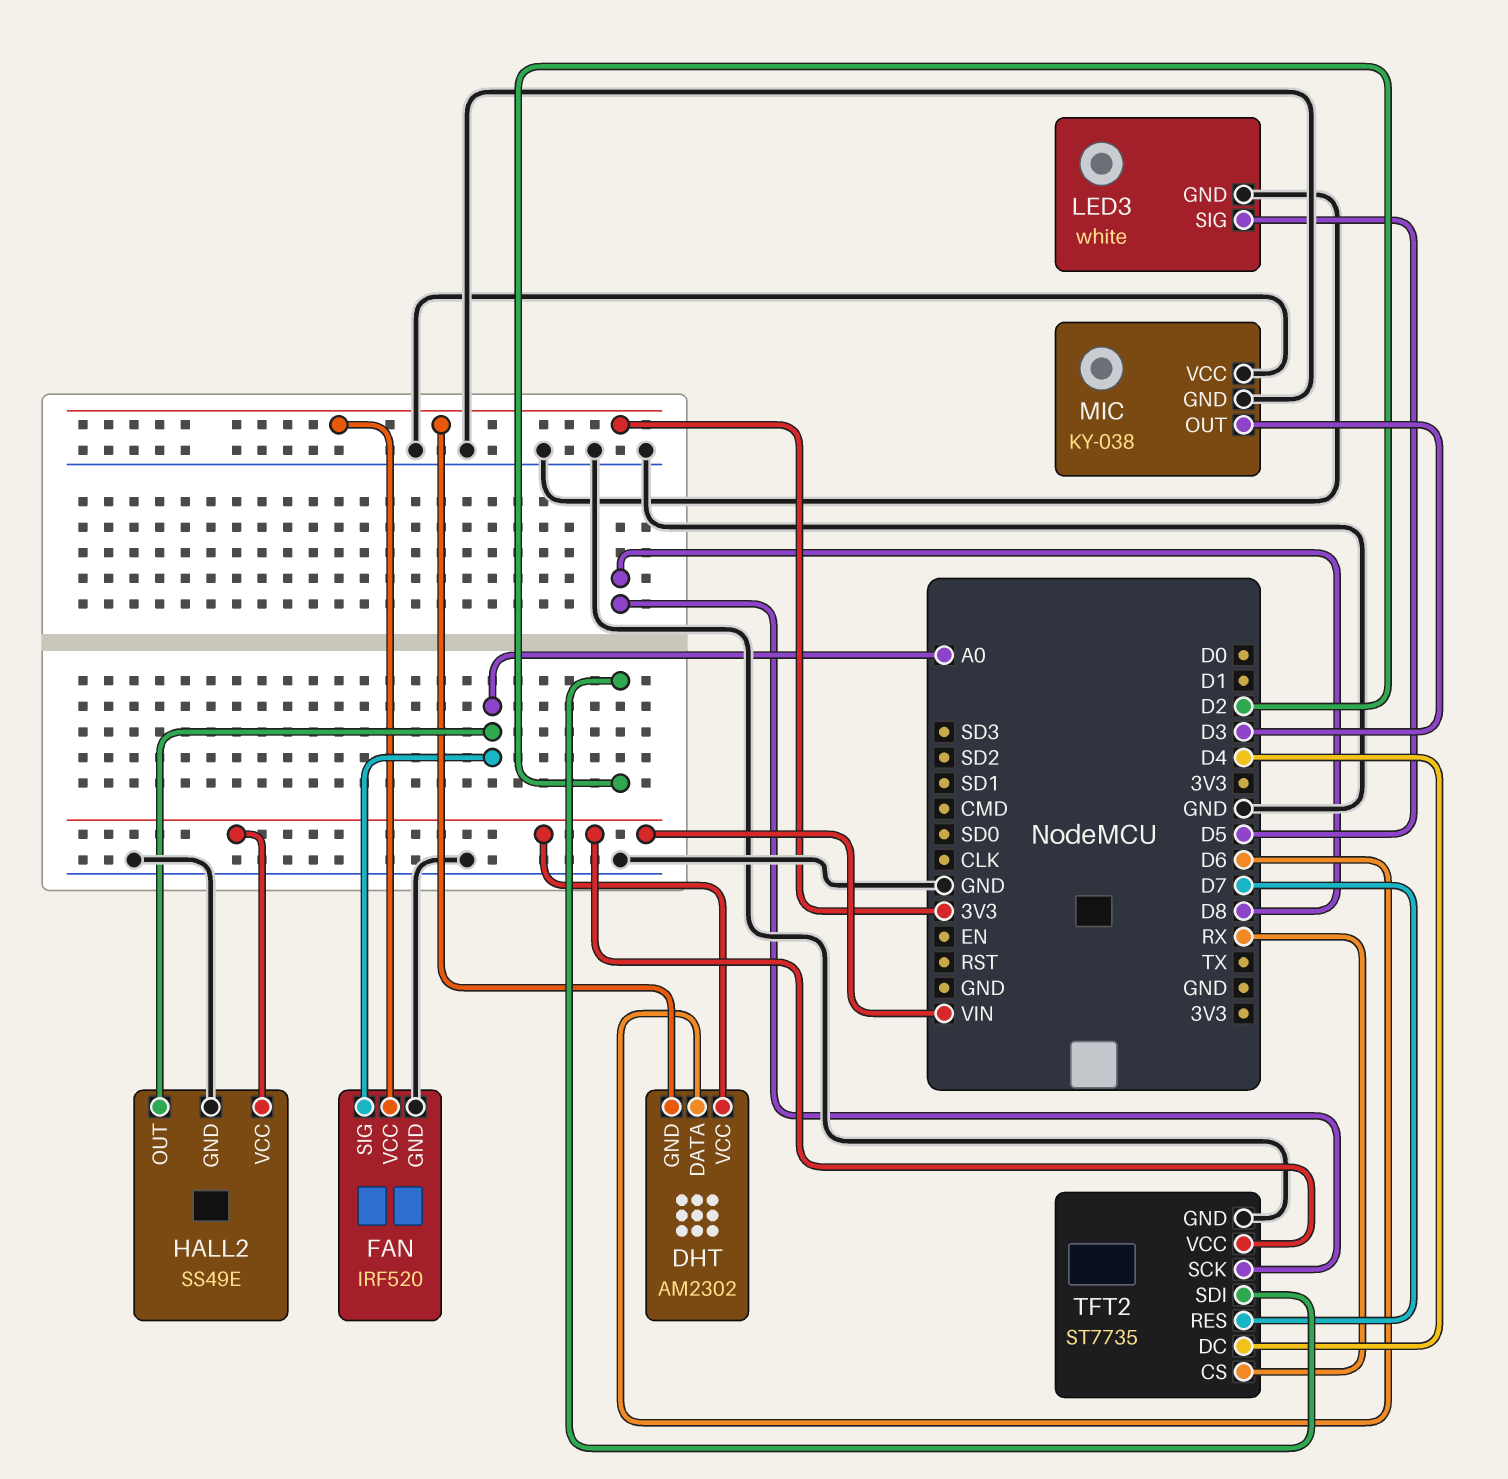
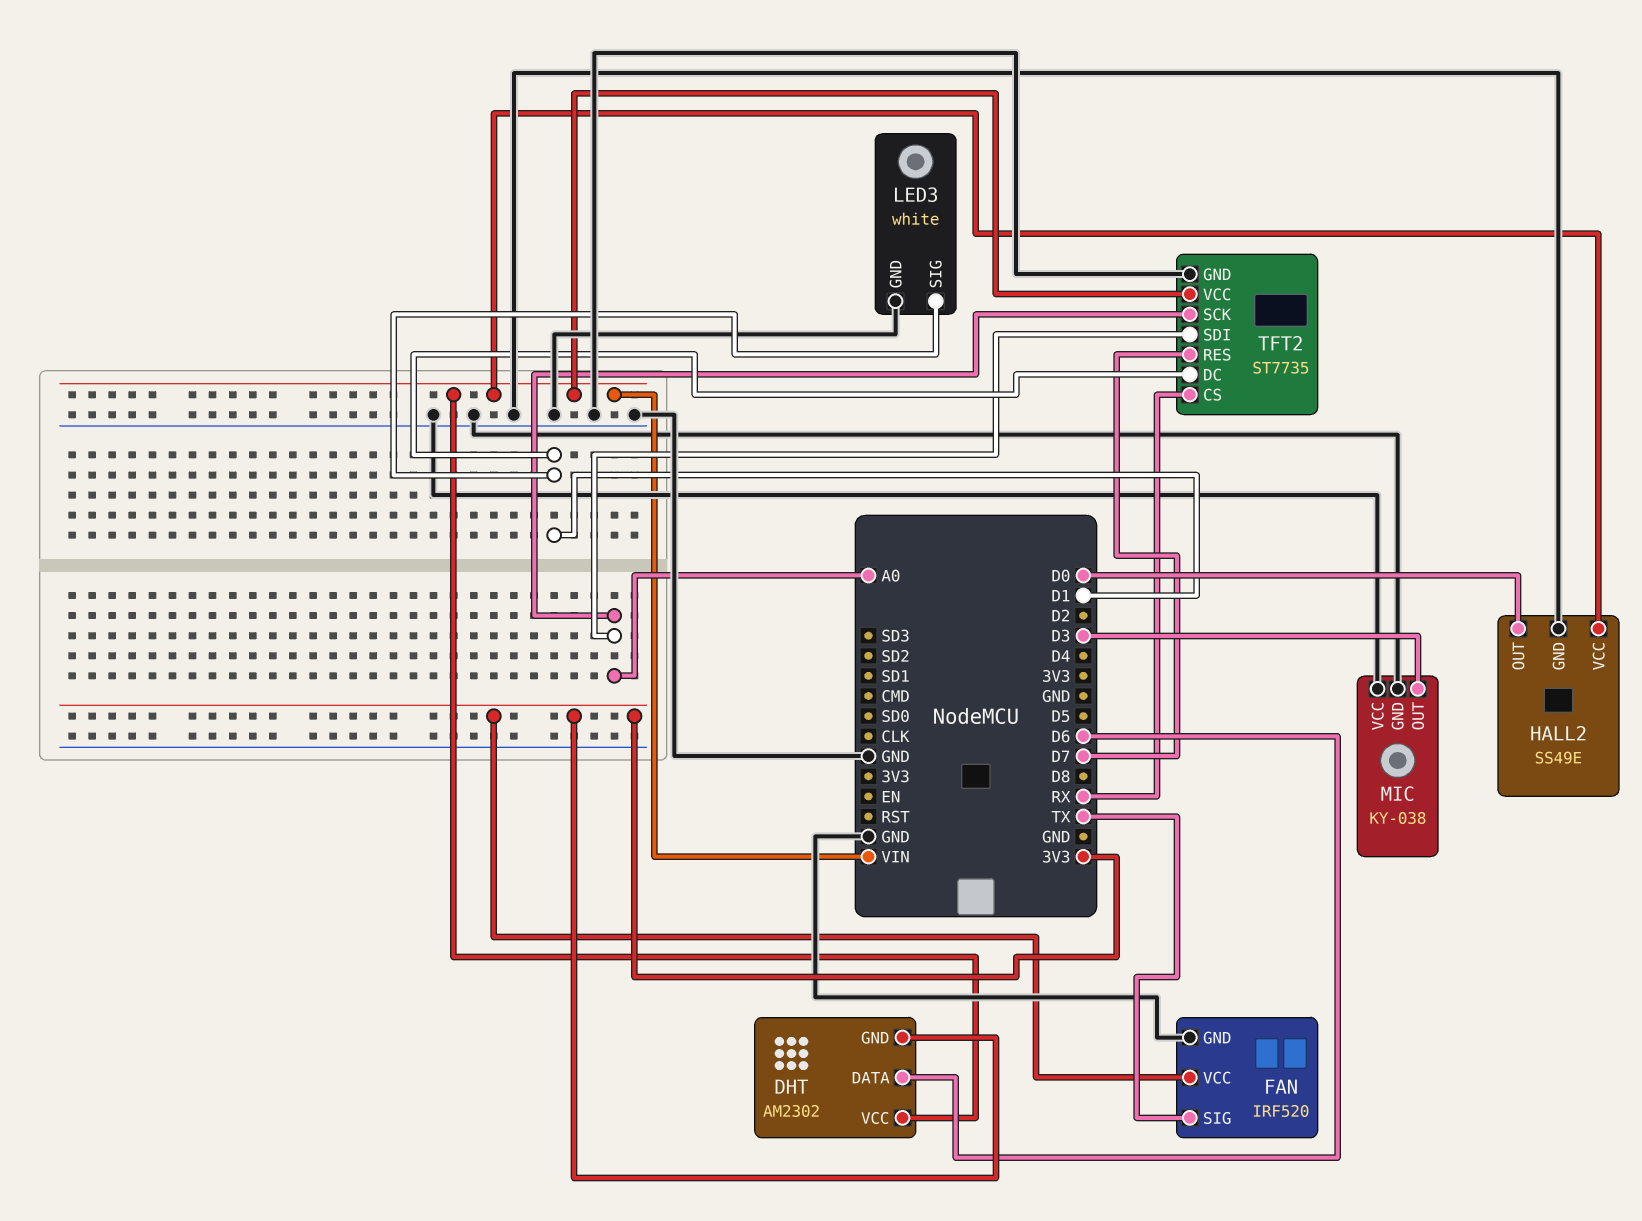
FAN pin SIG: A0 -> TX
HALL2 pin OUT: A0 -> D0
LED3 pin SIG: D5 -> D1
TFT2 pin DC: D4 -> D1
TFT2 pin SCK: D8 -> A0
TFT2 pin SDI: D2 -> A0

